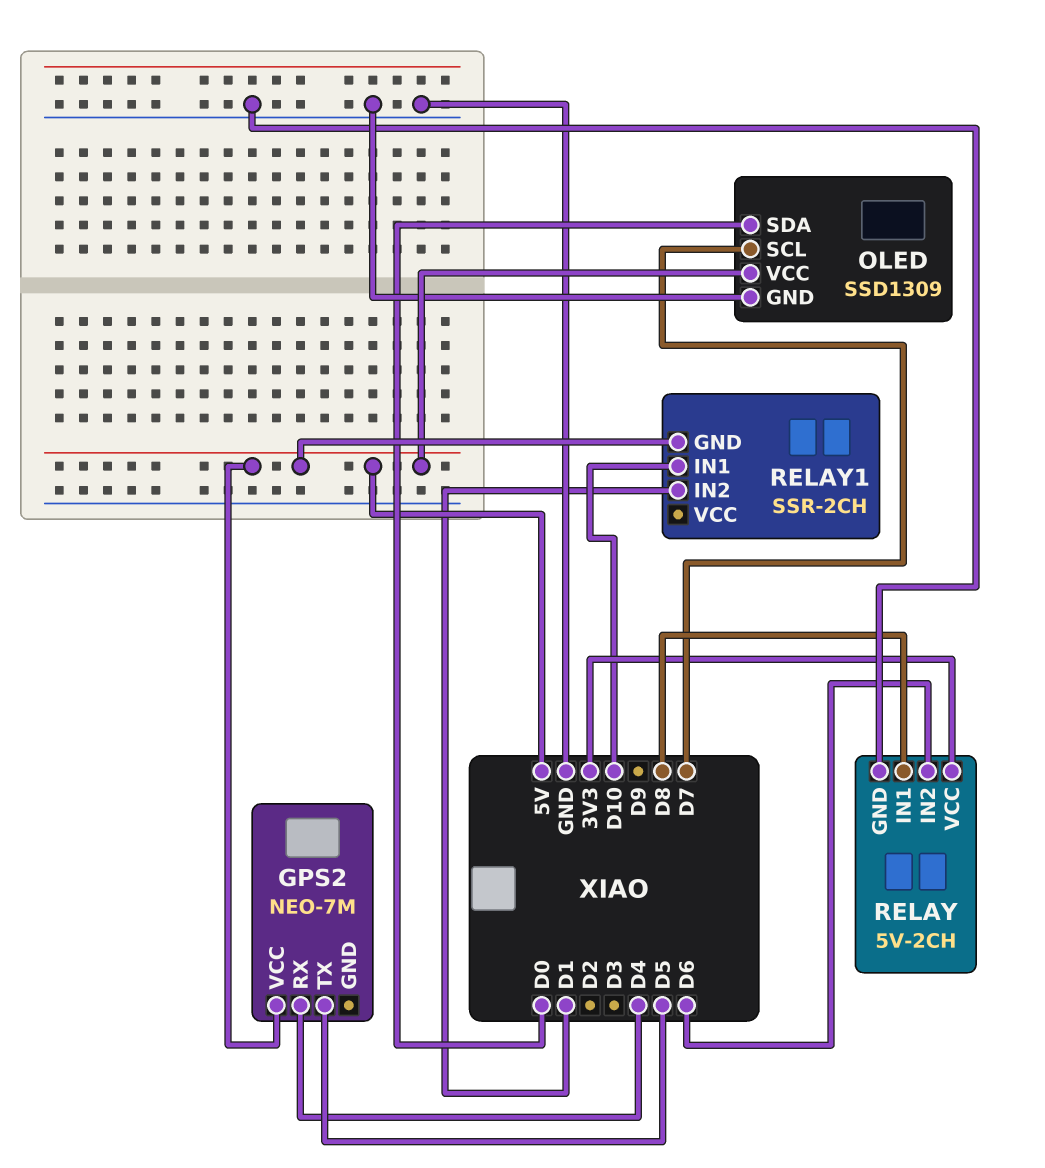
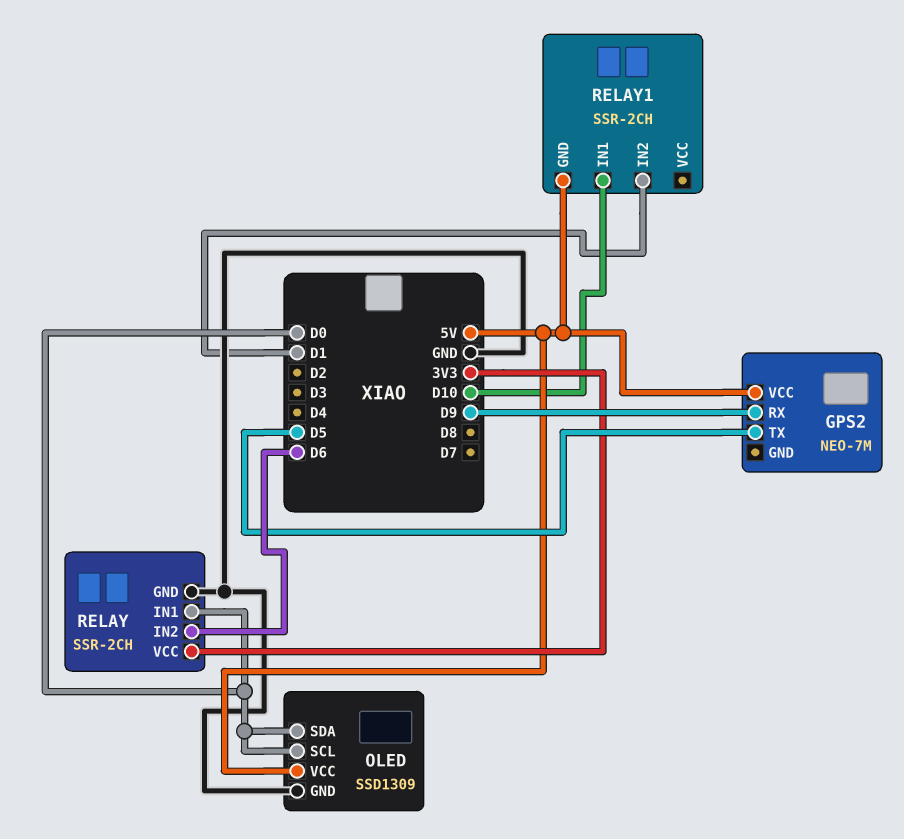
GPS2 pin RX: D4 -> D9
OLED pin SCL: D7 -> D0
RELAY: 5V-2CH -> SSR-2CH
RELAY pin IN1: D8 -> D0

